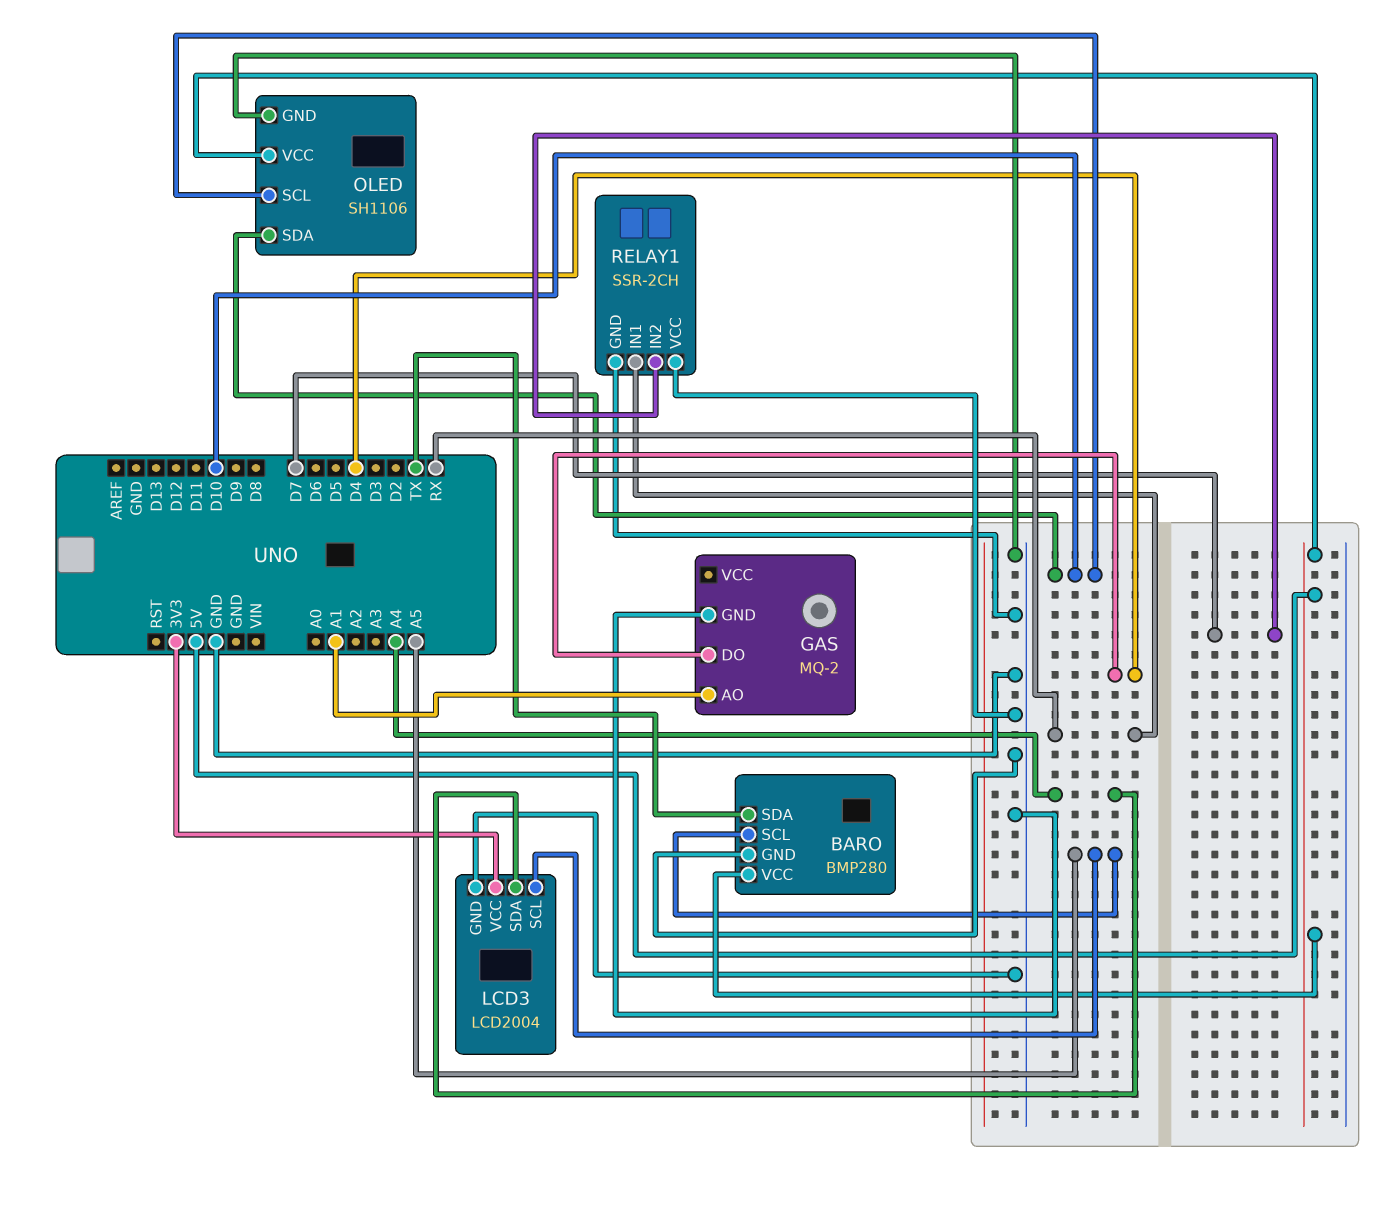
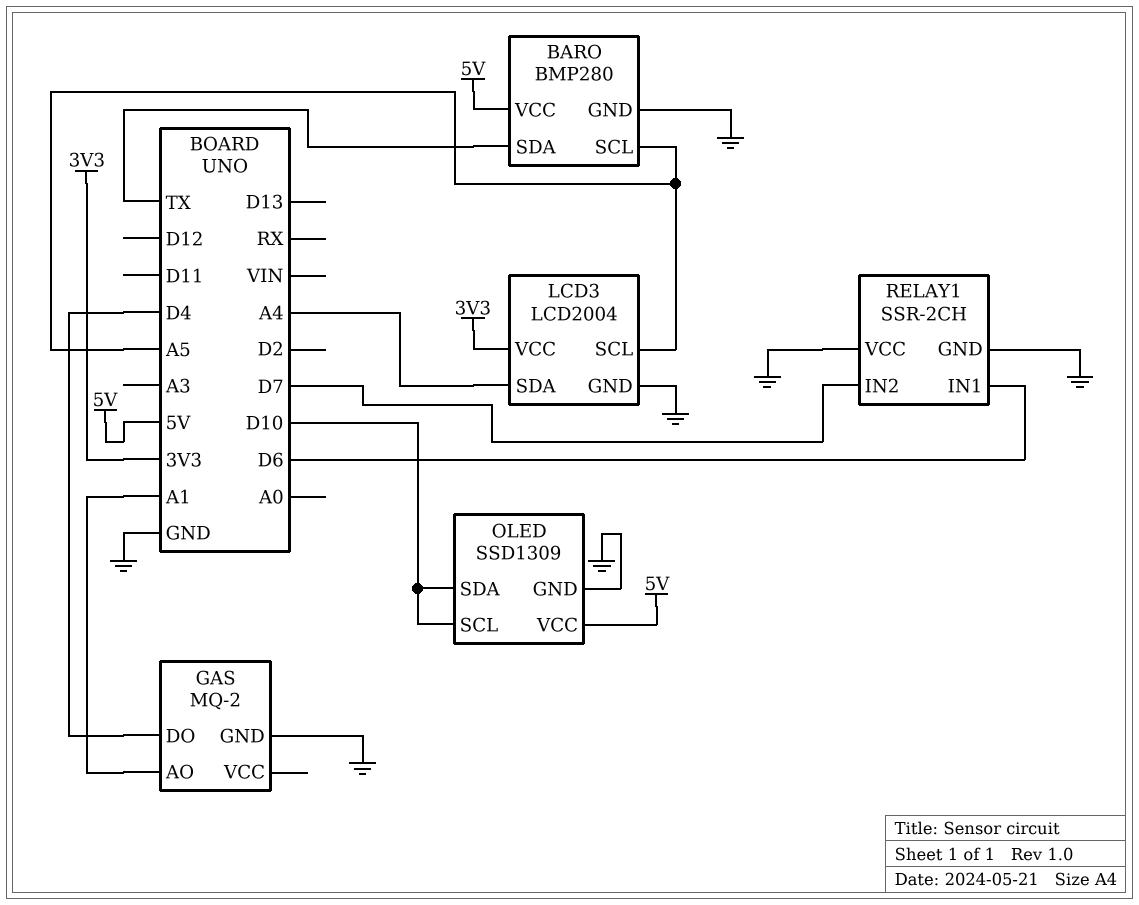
OLED: SH1106 -> SSD1309
RELAY1 pin IN1: RX -> D6

